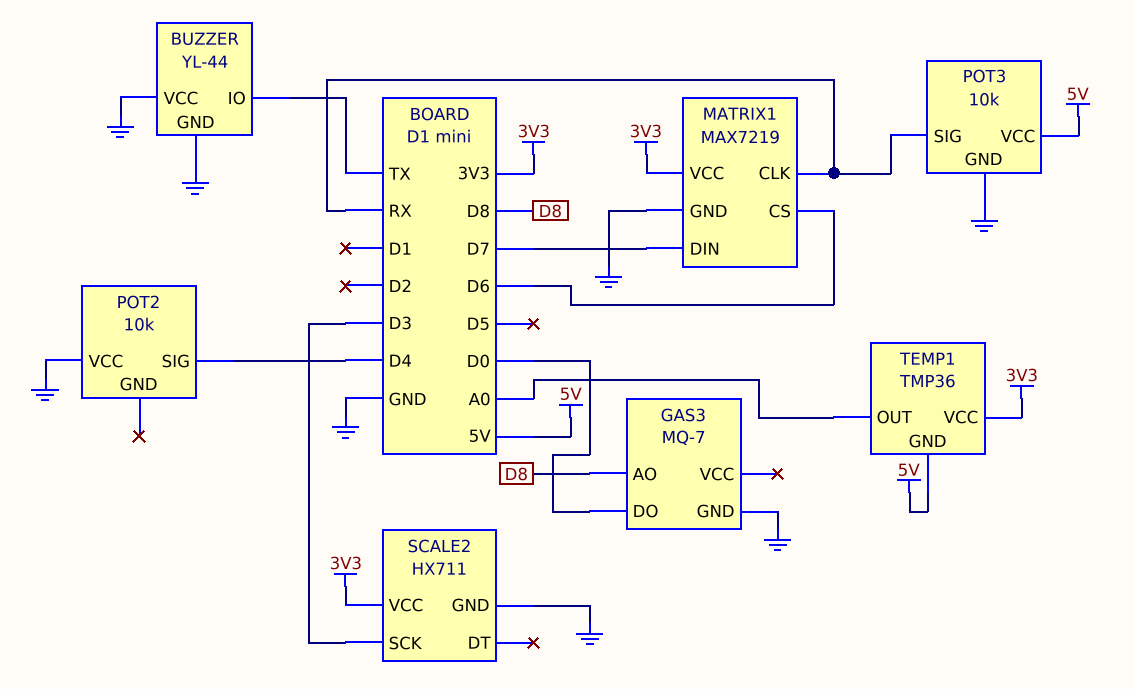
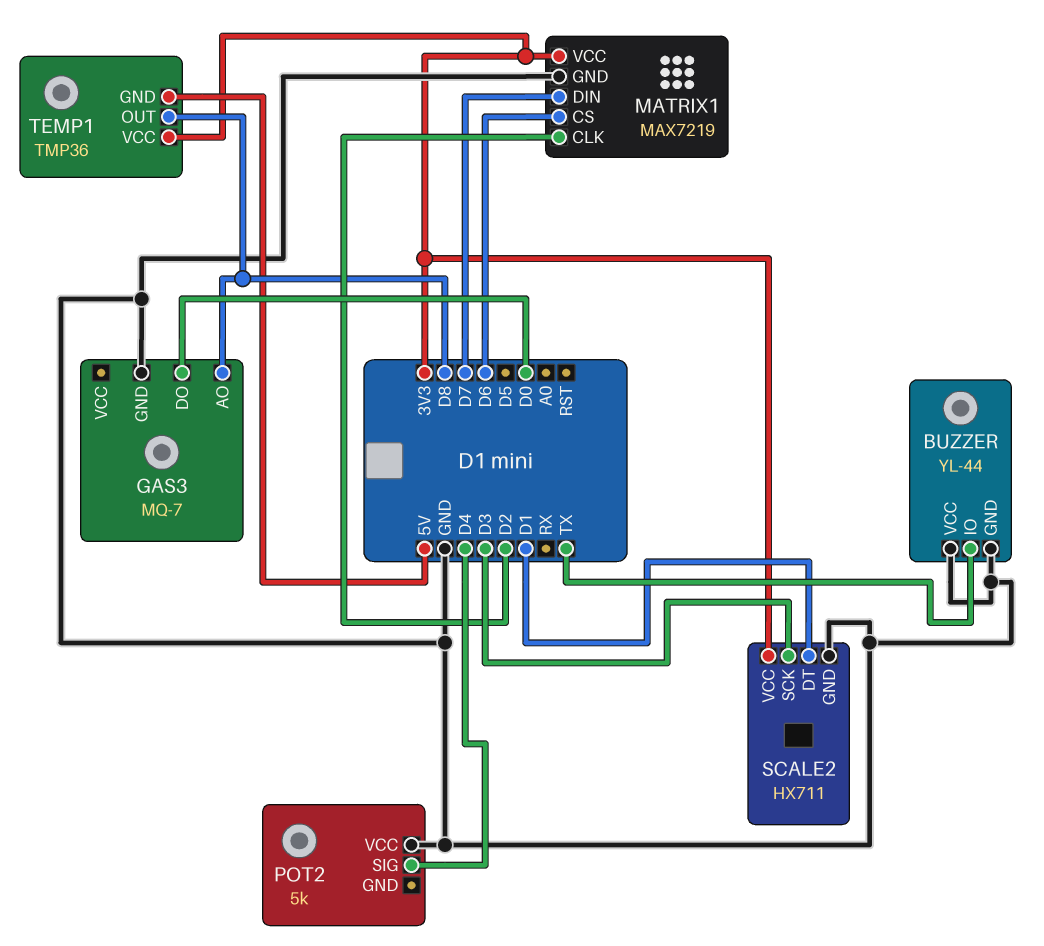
MATRIX1 pin CLK: RX -> D2
POT2: 10k -> 5k
POT3: 10k -> none
POT3 pin GND: GND -> none
POT3 pin SIG: RX -> none
POT3 pin VCC: 5V -> none
SCALE2 pin DT: none -> D1
TEMP1 pin OUT: A0 -> D8

